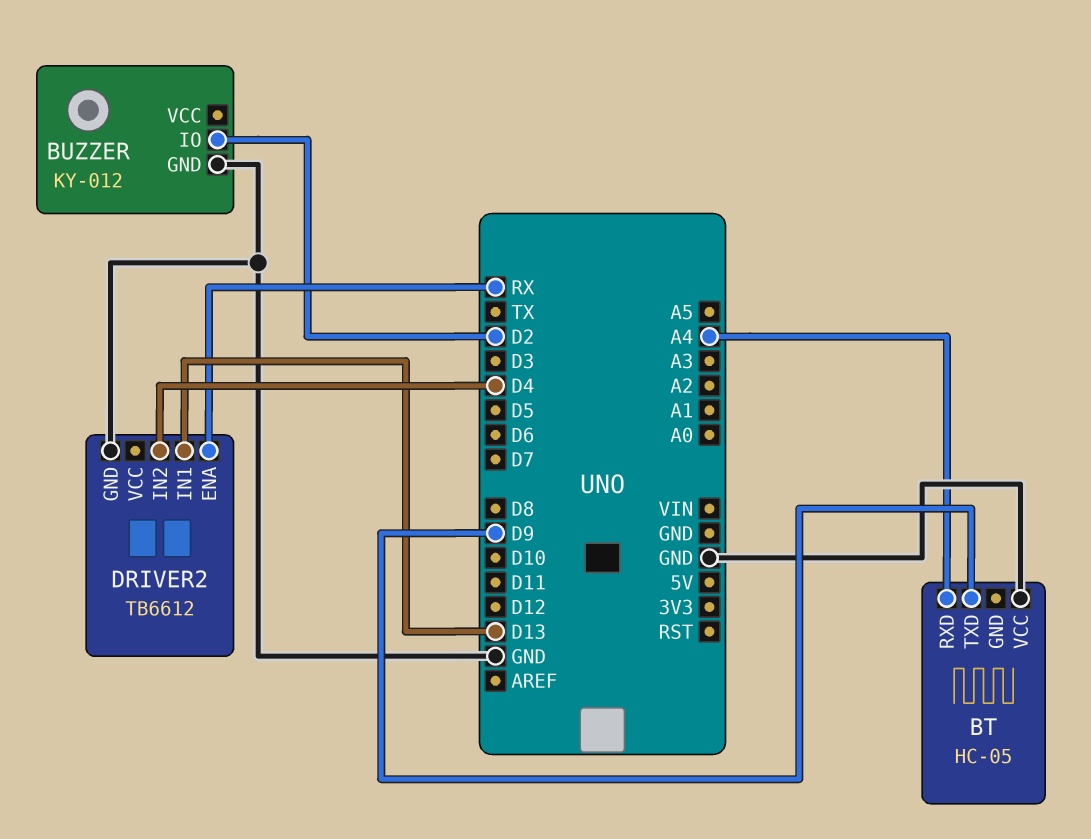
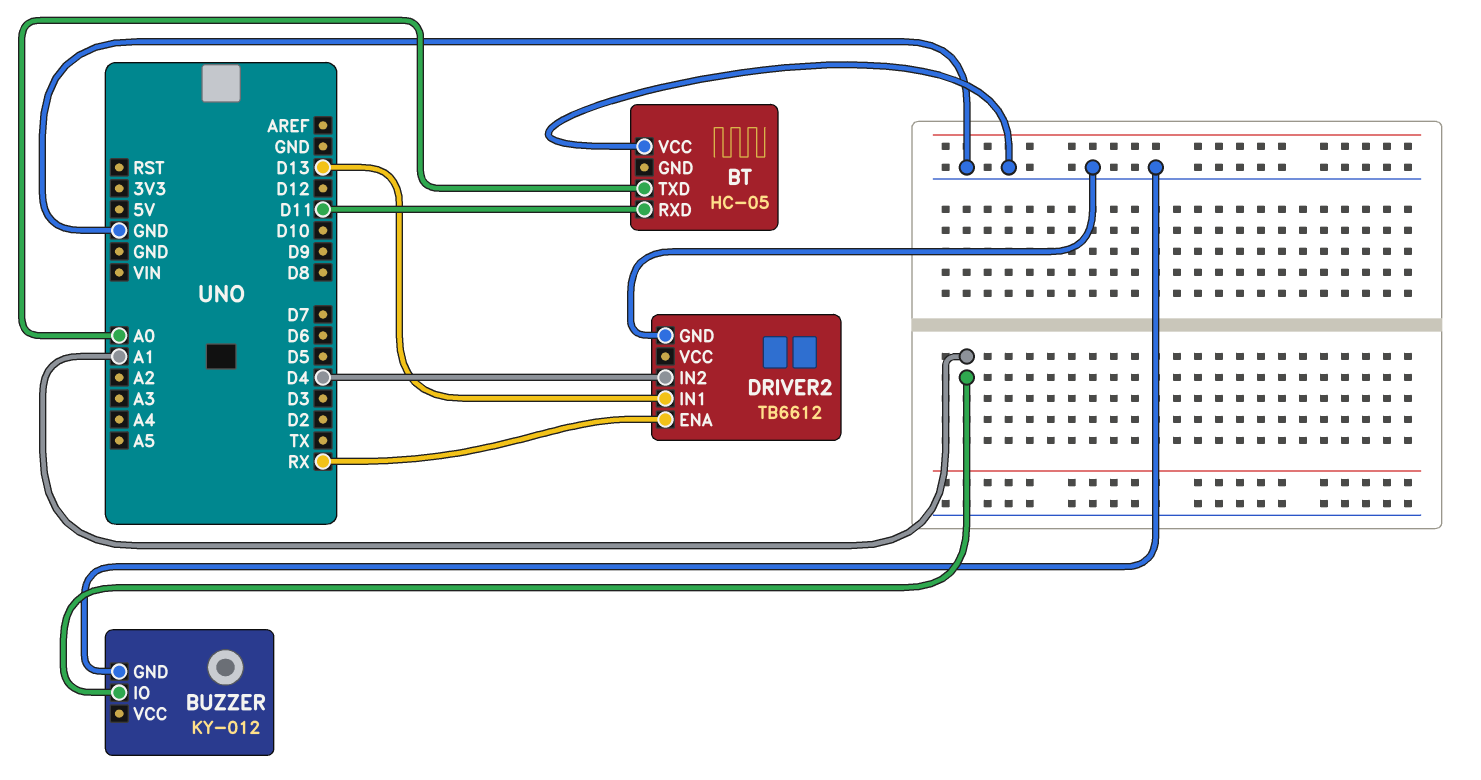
BT pin RXD: A4 -> D11
BT pin TXD: D9 -> A0
BUZZER pin IO: D2 -> A1

